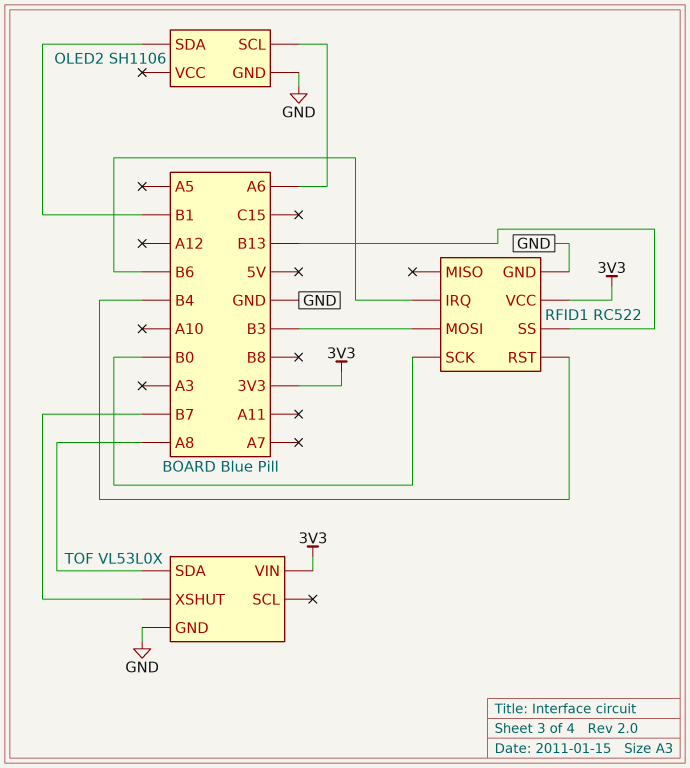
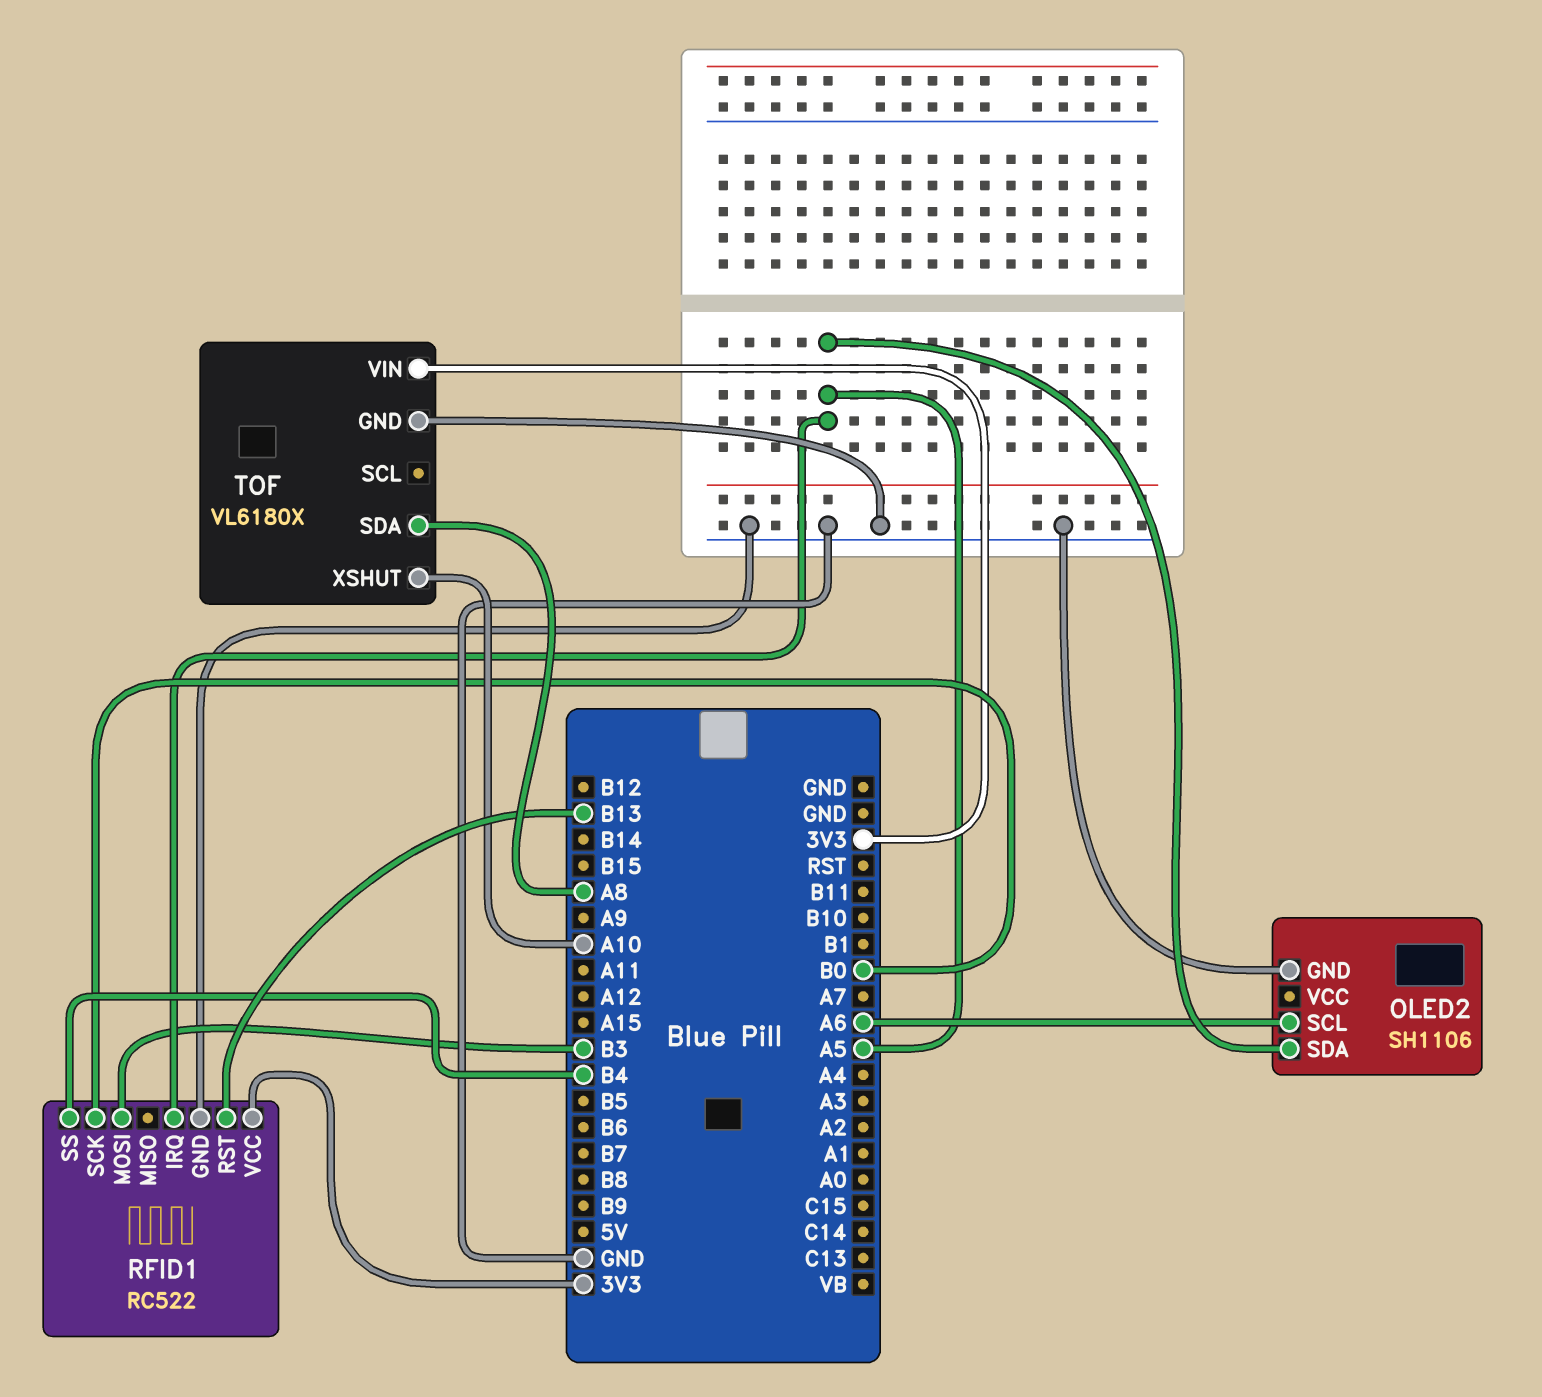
OLED2 pin SDA: B1 -> A5
RFID1 pin IRQ: B6 -> A5
RFID1 pin RST: B4 -> B13
RFID1 pin SS: B13 -> B4
TOF: VL53L0X -> VL6180X
TOF pin XSHUT: B7 -> A10

